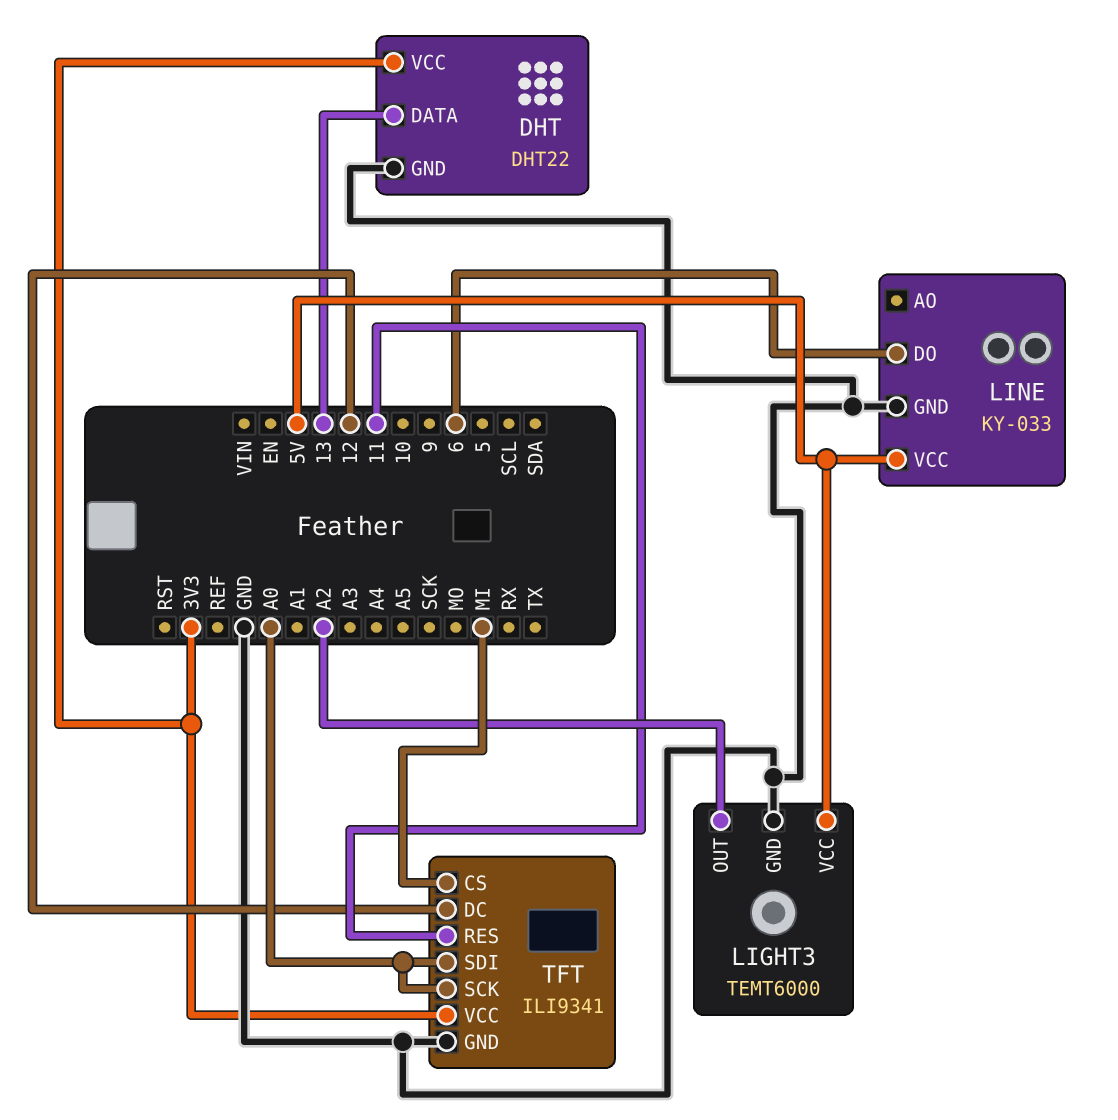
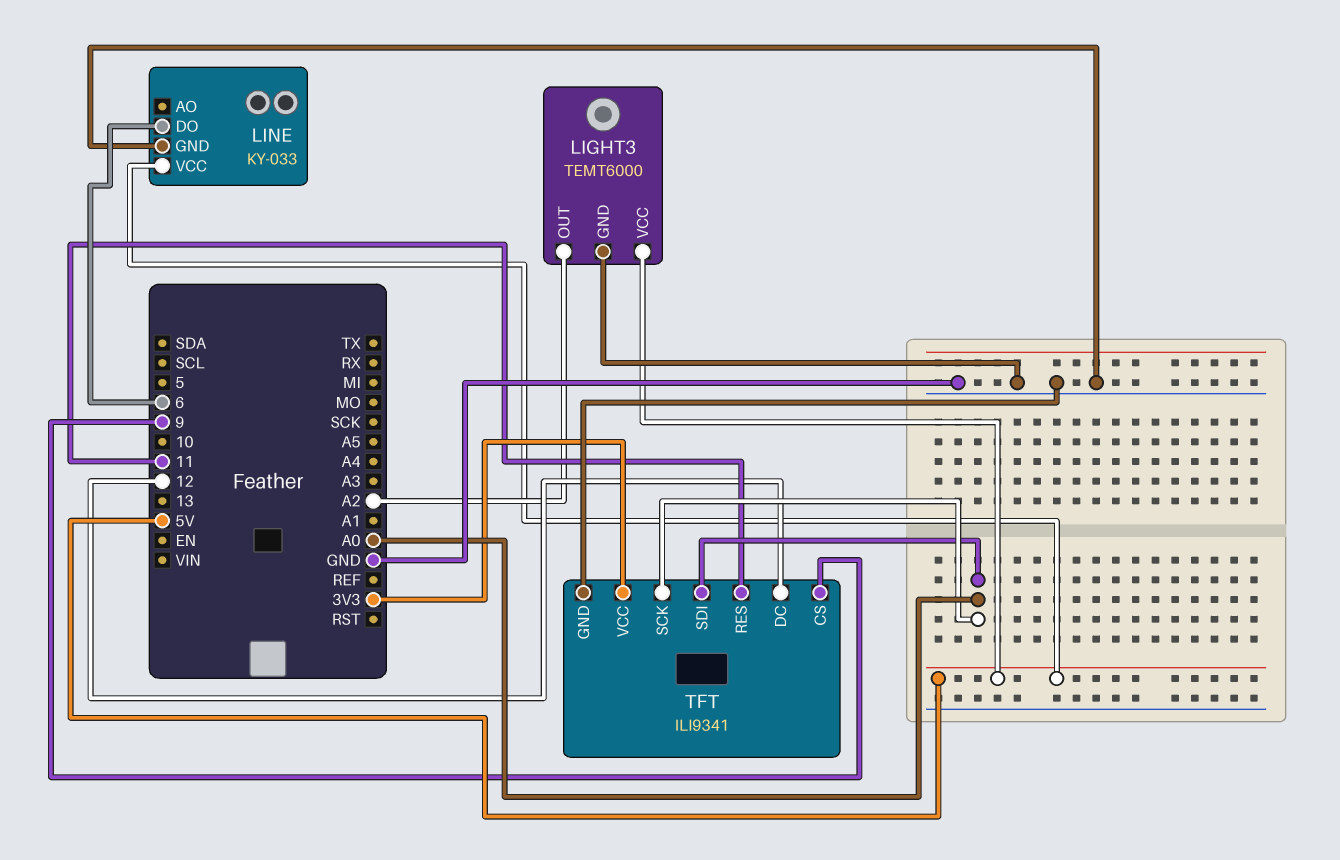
DHT: DHT22 -> none
DHT pin DATA: 13 -> none
DHT pin GND: GND -> none
DHT pin VCC: 3V3 -> none
TFT pin CS: MI -> 9

